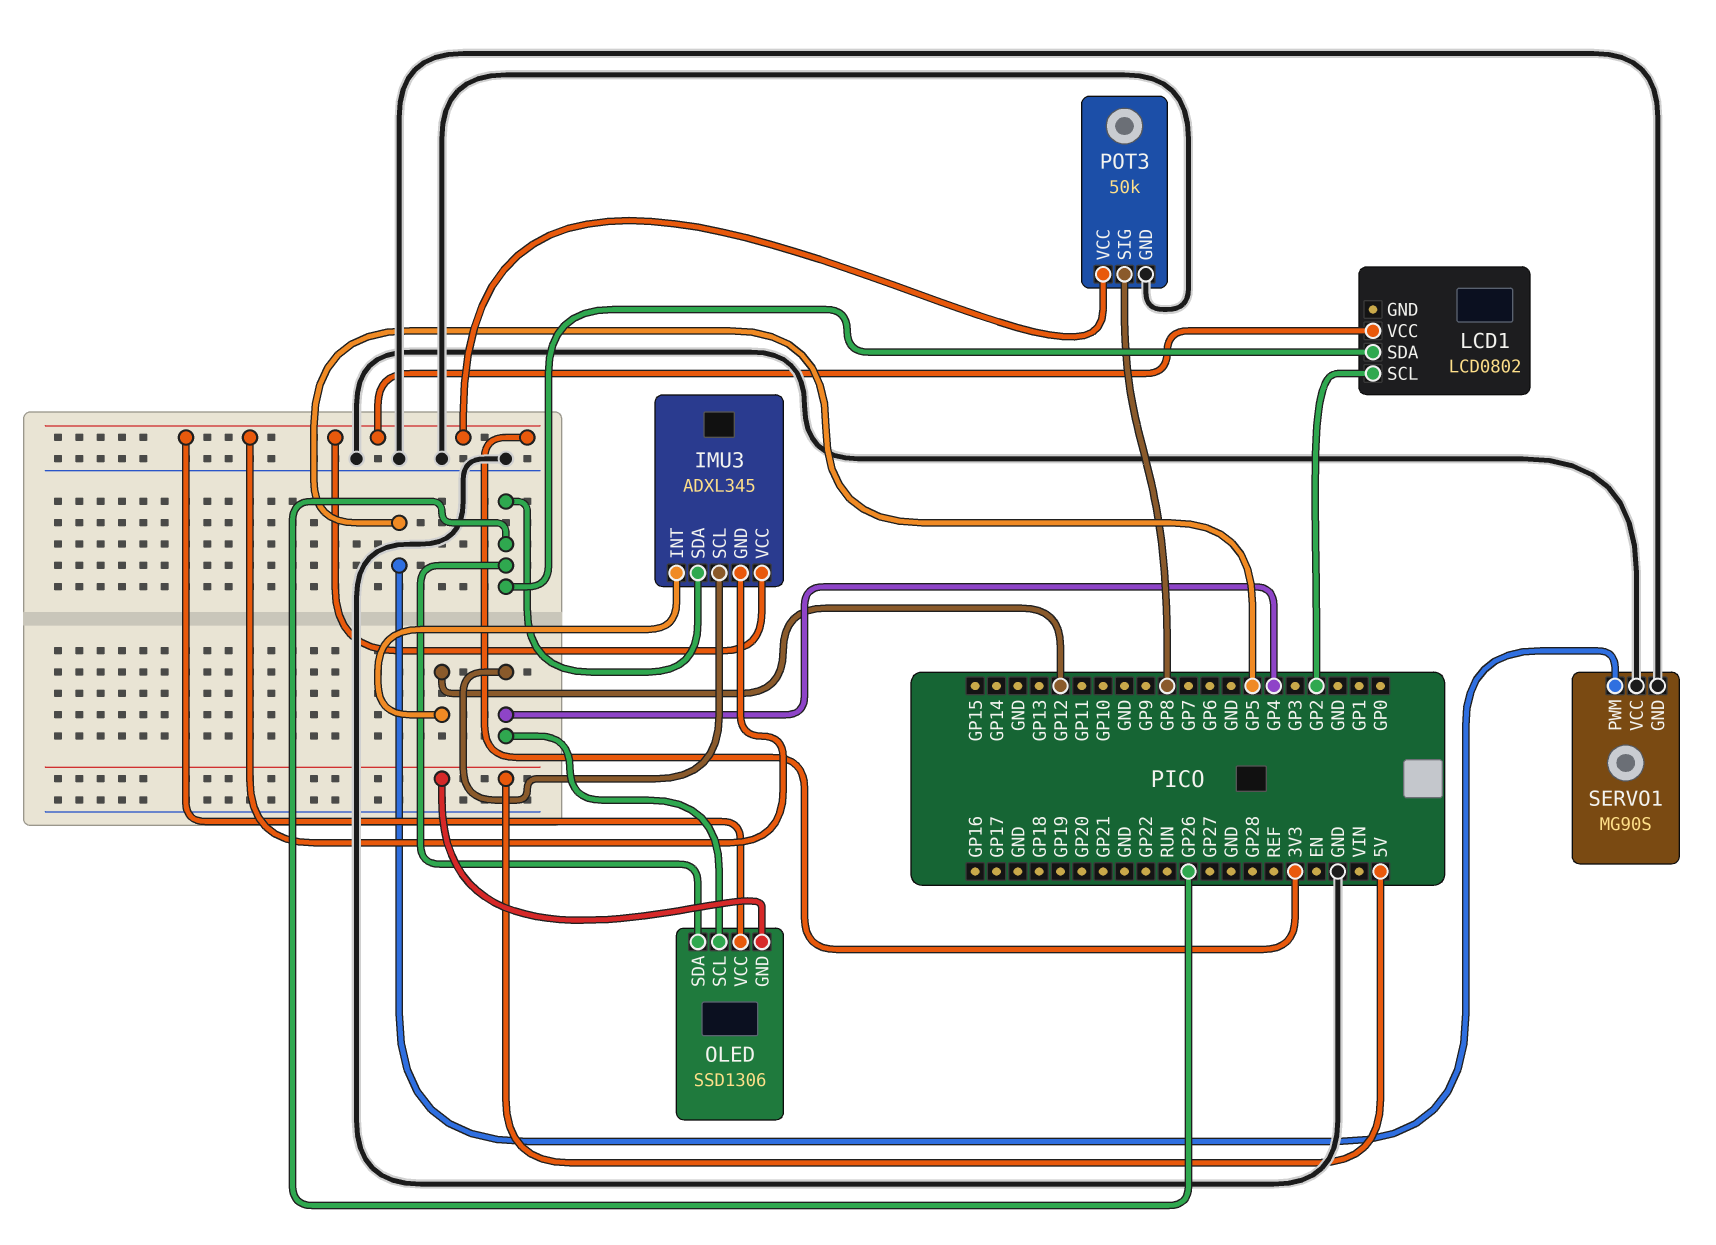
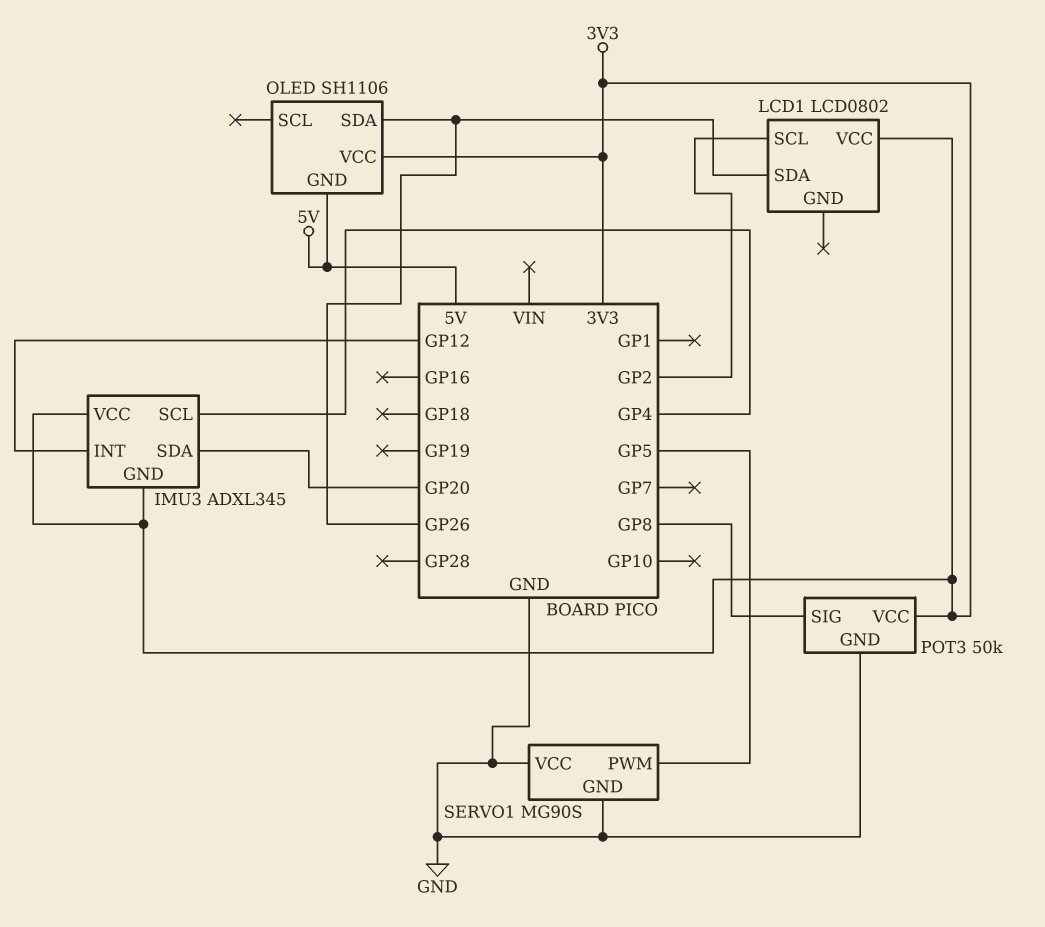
IMU3 pin SDA: GP26 -> GP20
OLED: SSD1306 -> SH1106
OLED pin SCL: GP4 -> none

